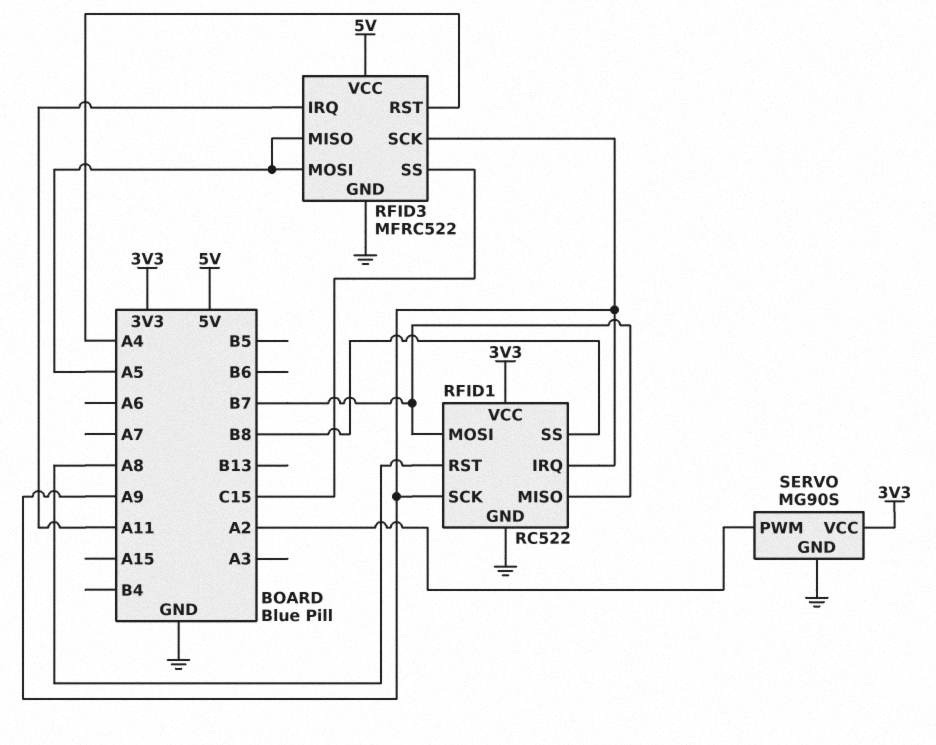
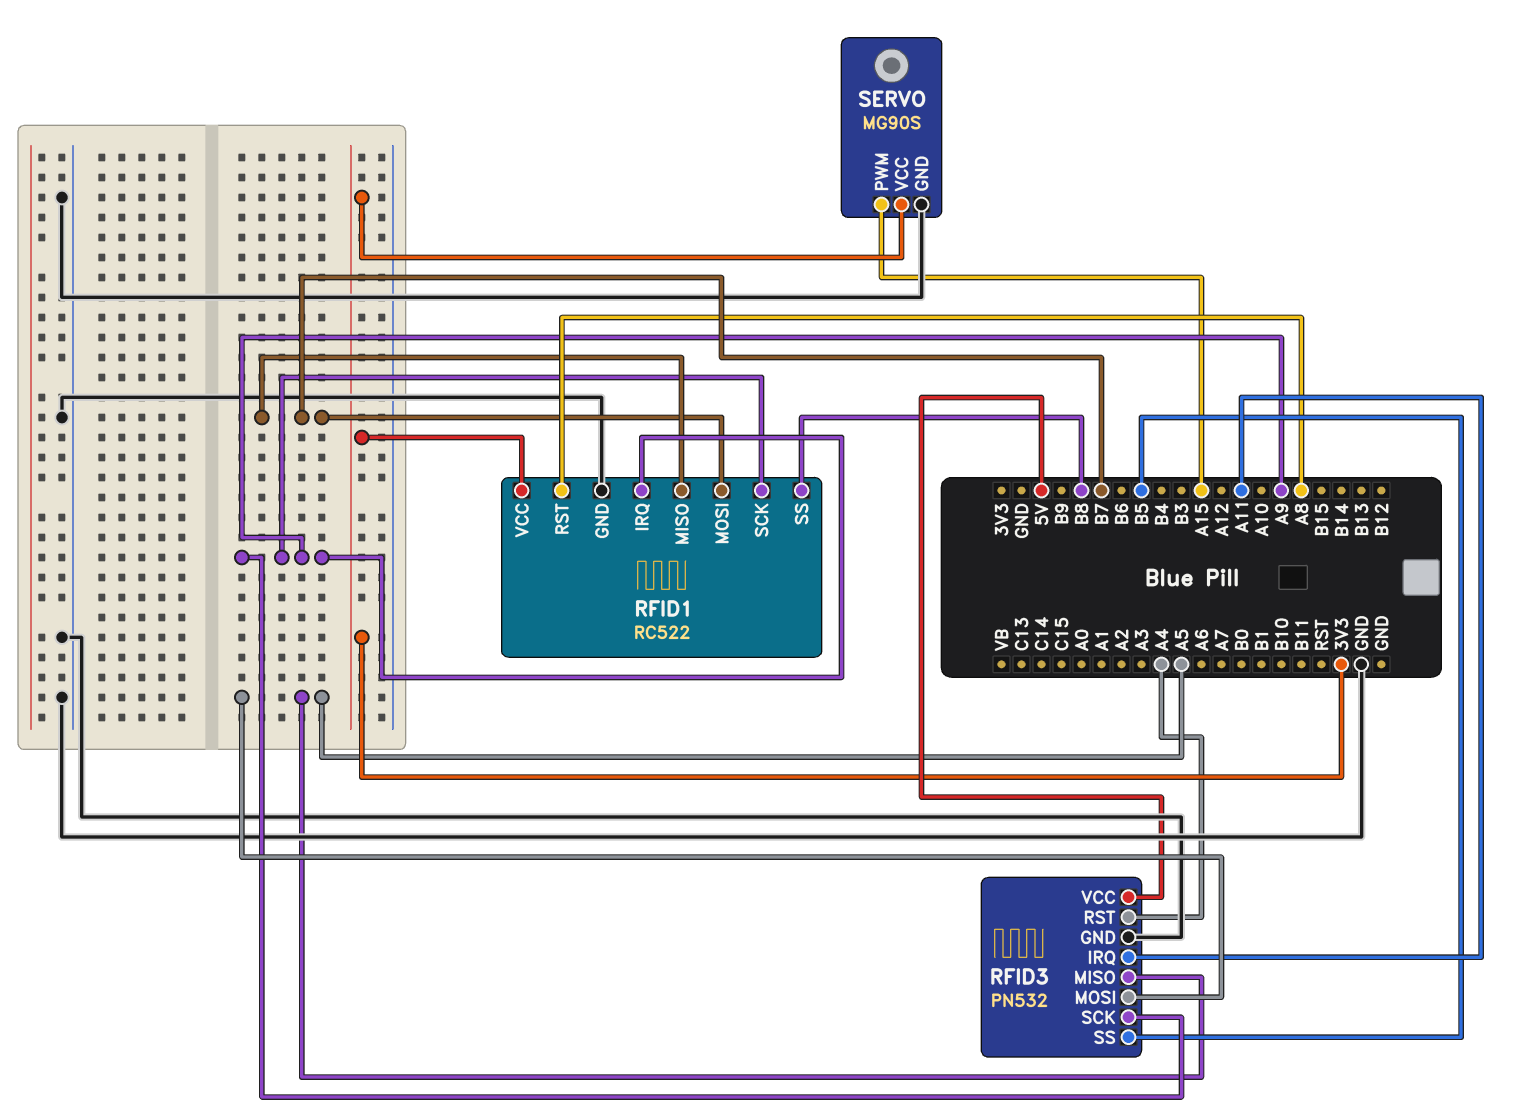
RFID3: MFRC522 -> PN532
RFID3 pin SS: C15 -> B5
SERVO pin PWM: A2 -> A15

